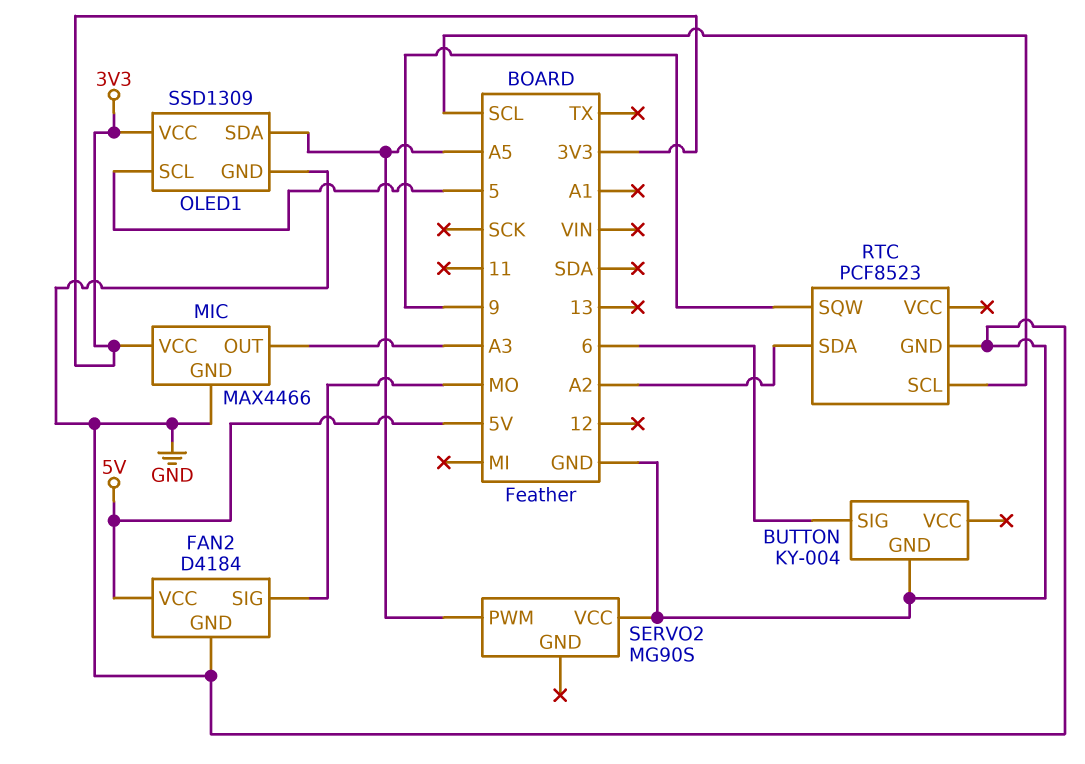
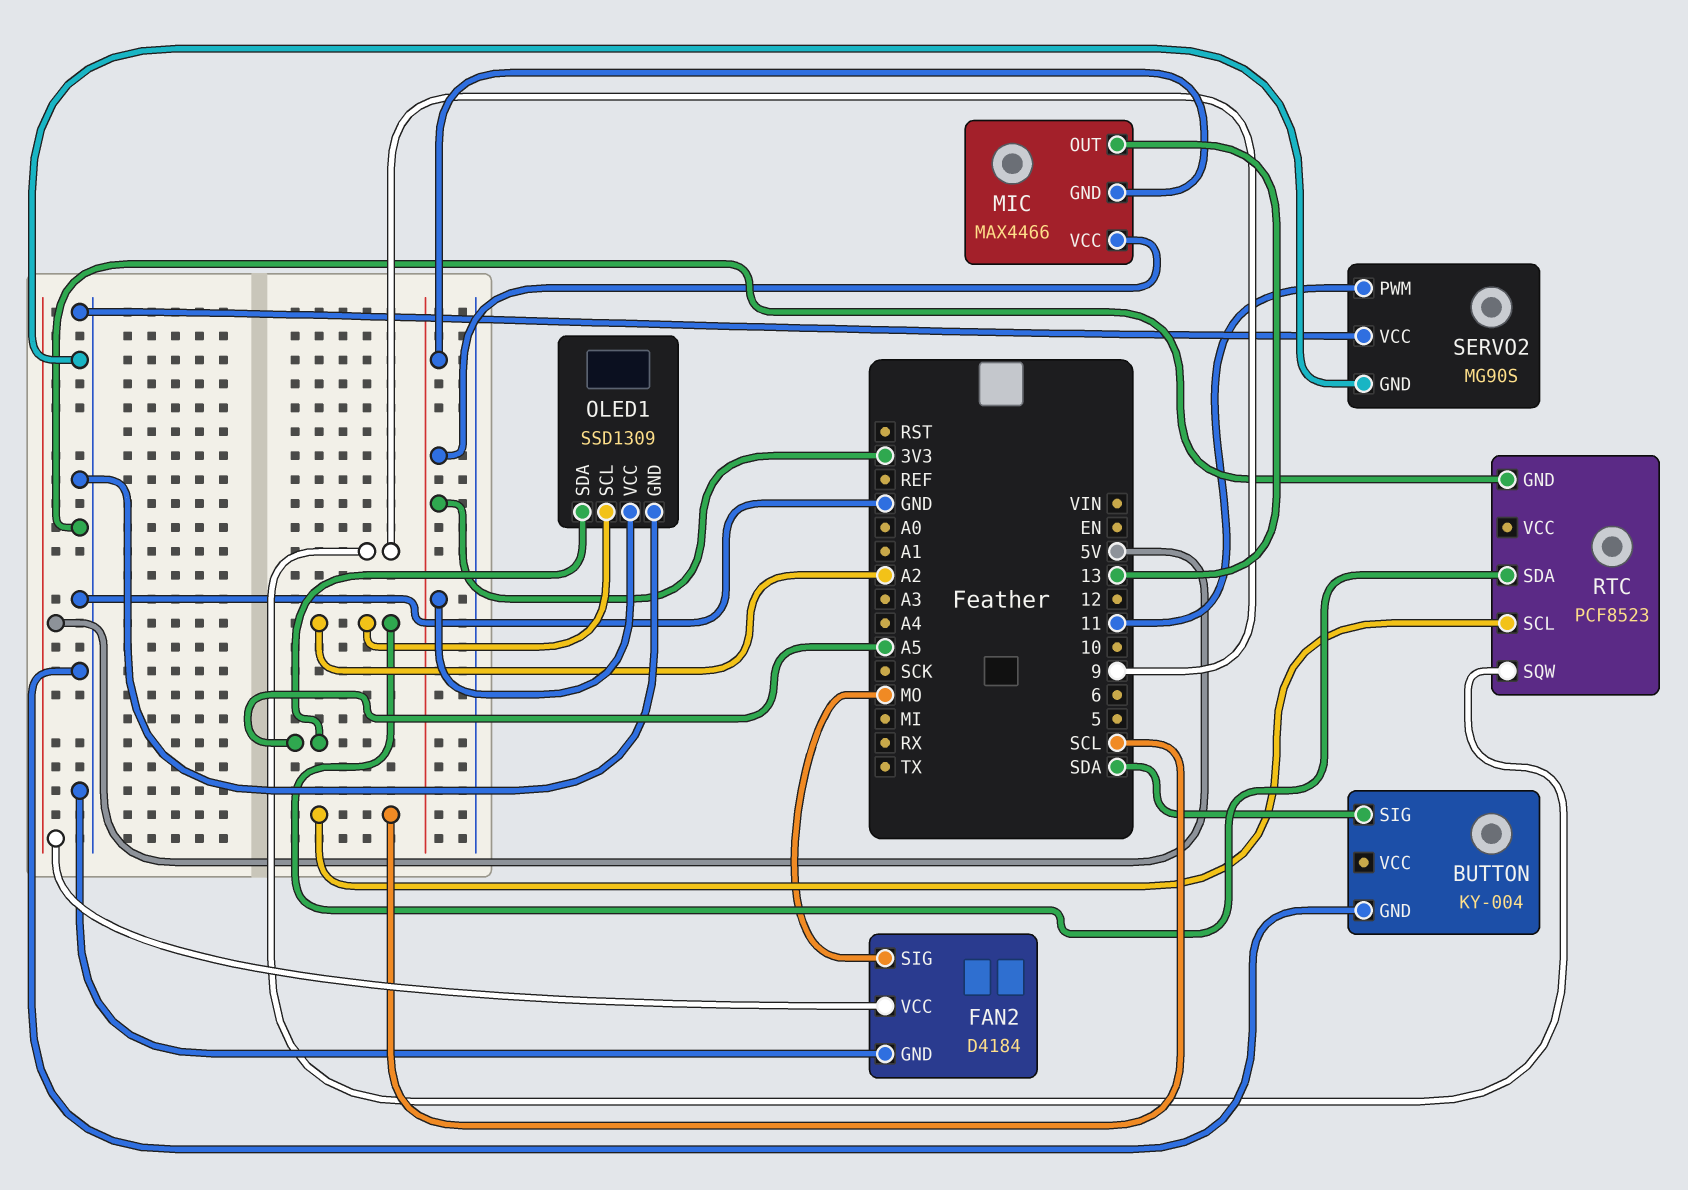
BUTTON pin SIG: 6 -> SDA
MIC pin GND: GND -> 3V3
MIC pin OUT: A3 -> 13
OLED1 pin SCL: 5 -> A2
SERVO2 pin GND: none -> GND
SERVO2 pin PWM: A5 -> 11

